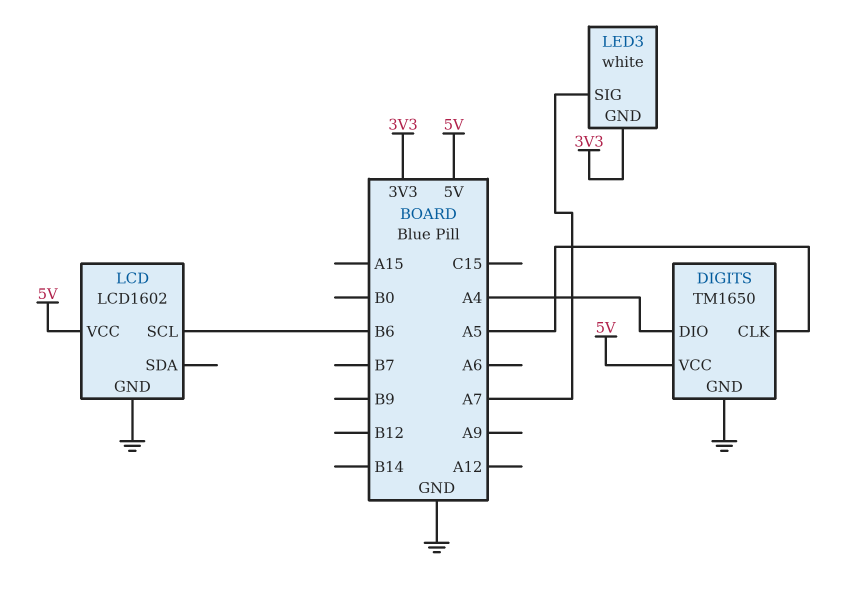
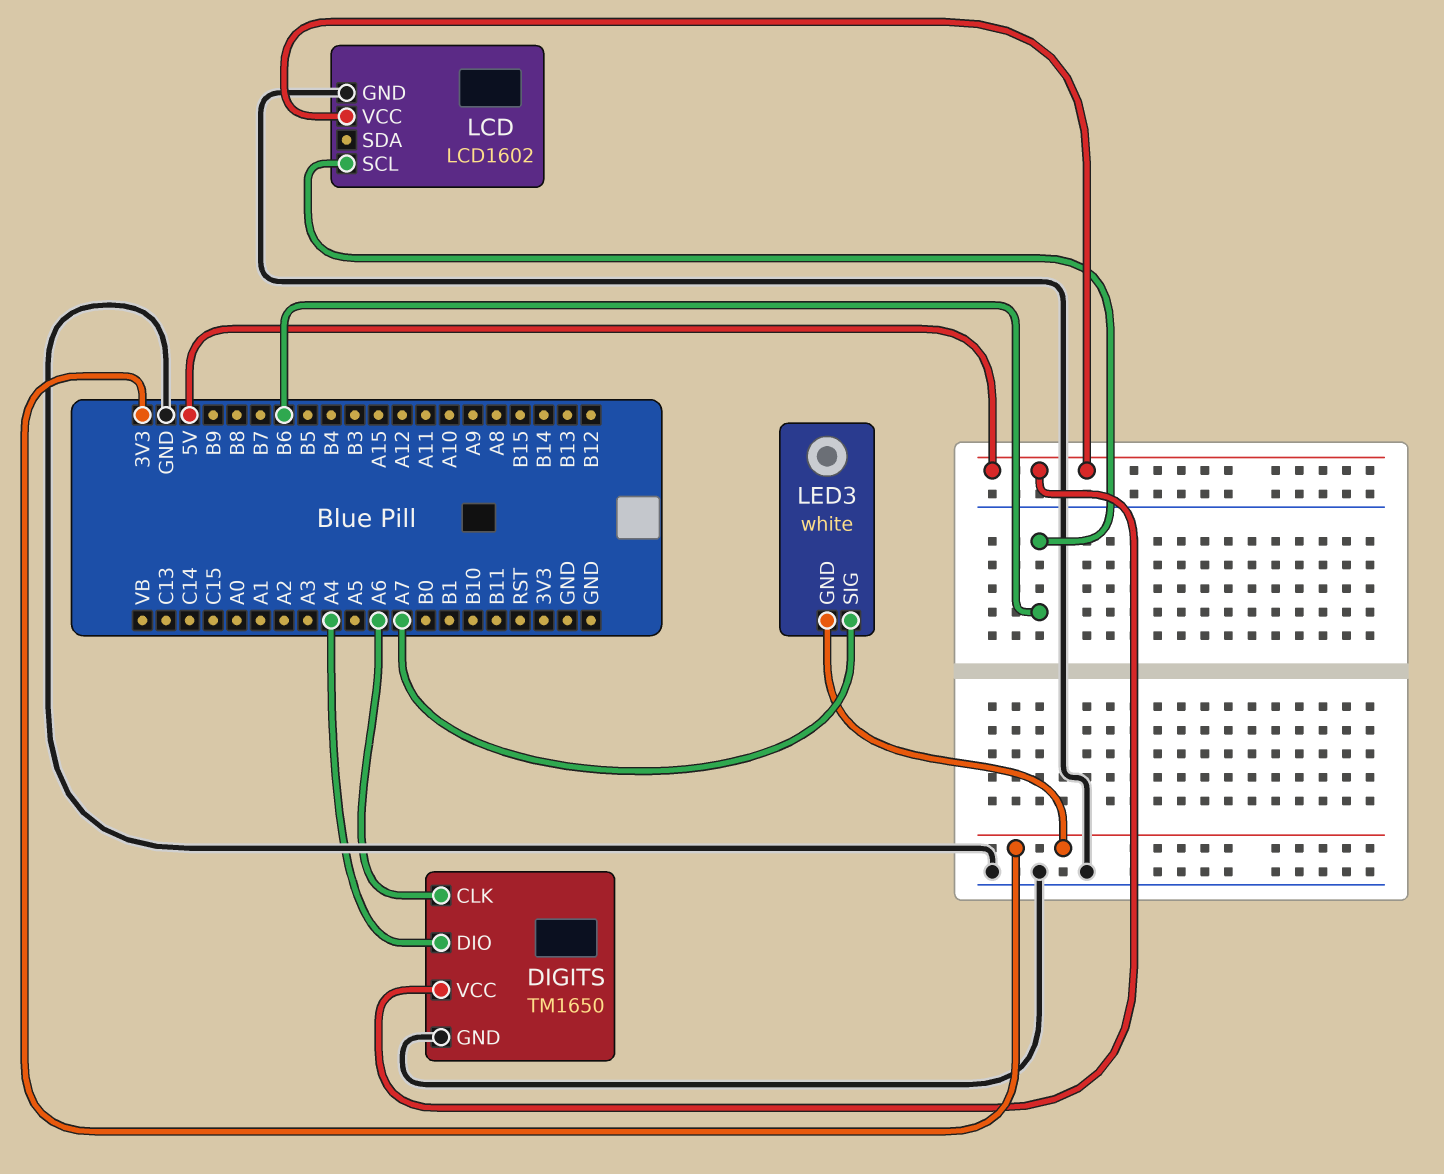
DIGITS pin CLK: A5 -> A6

